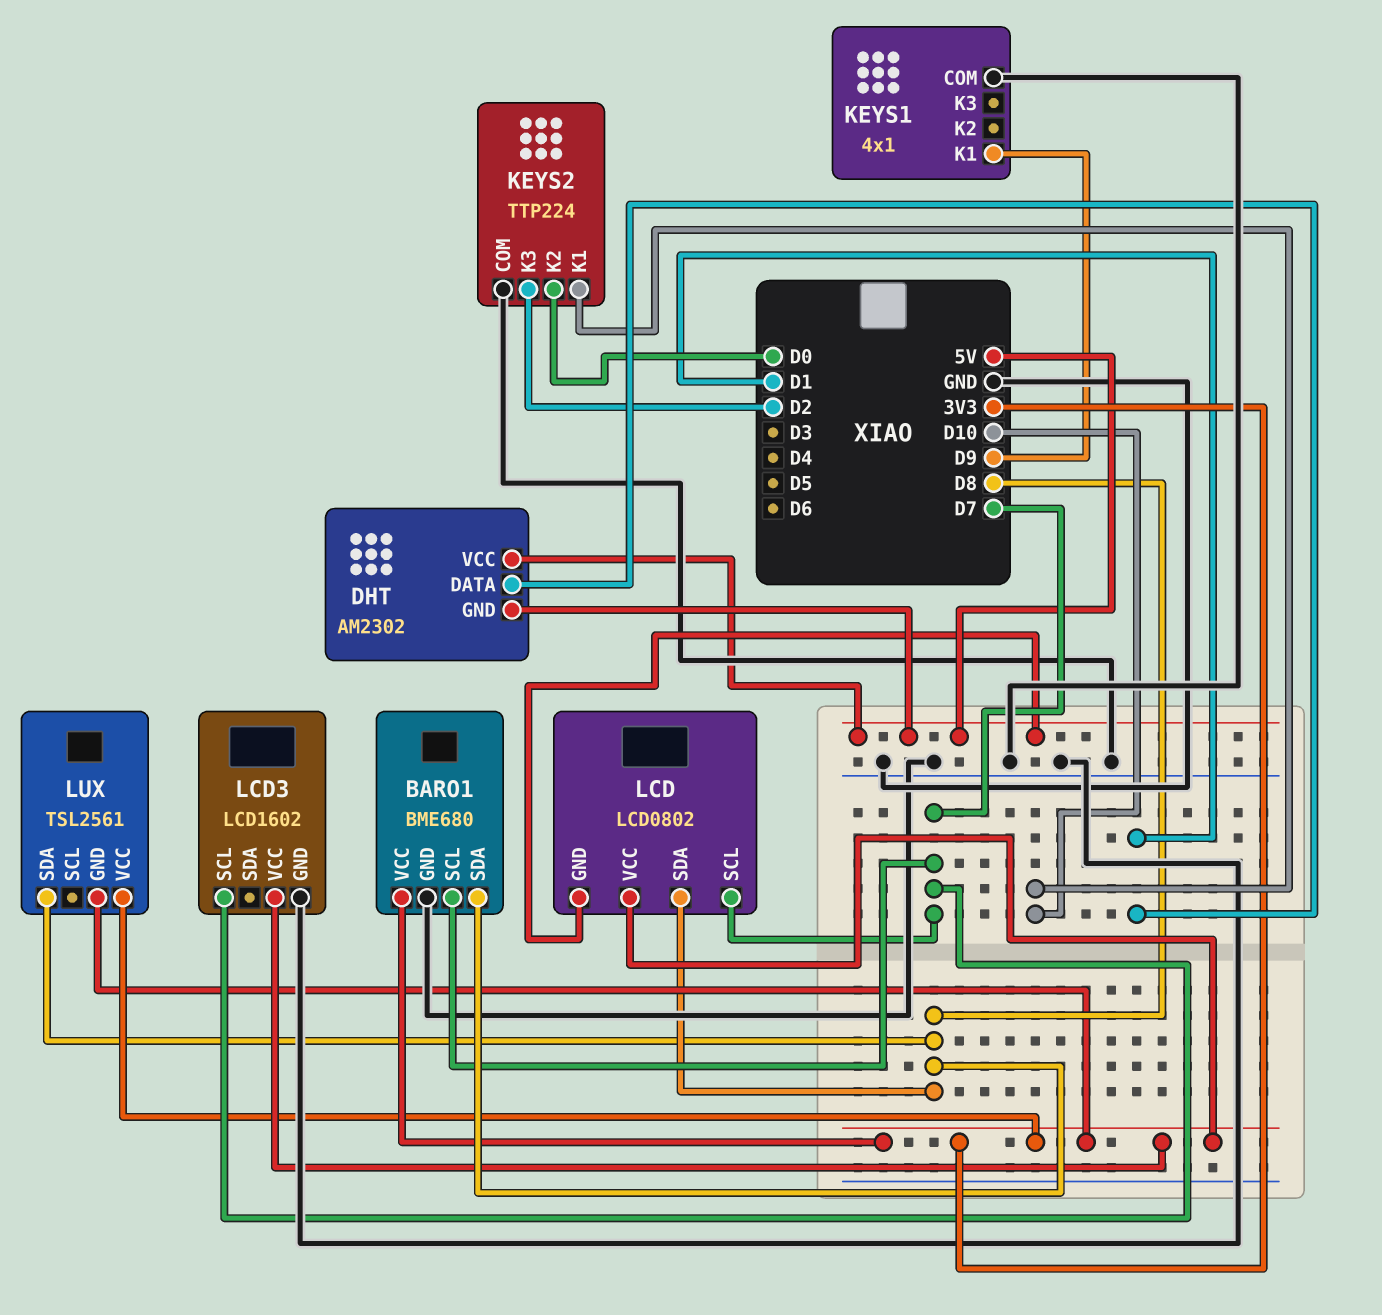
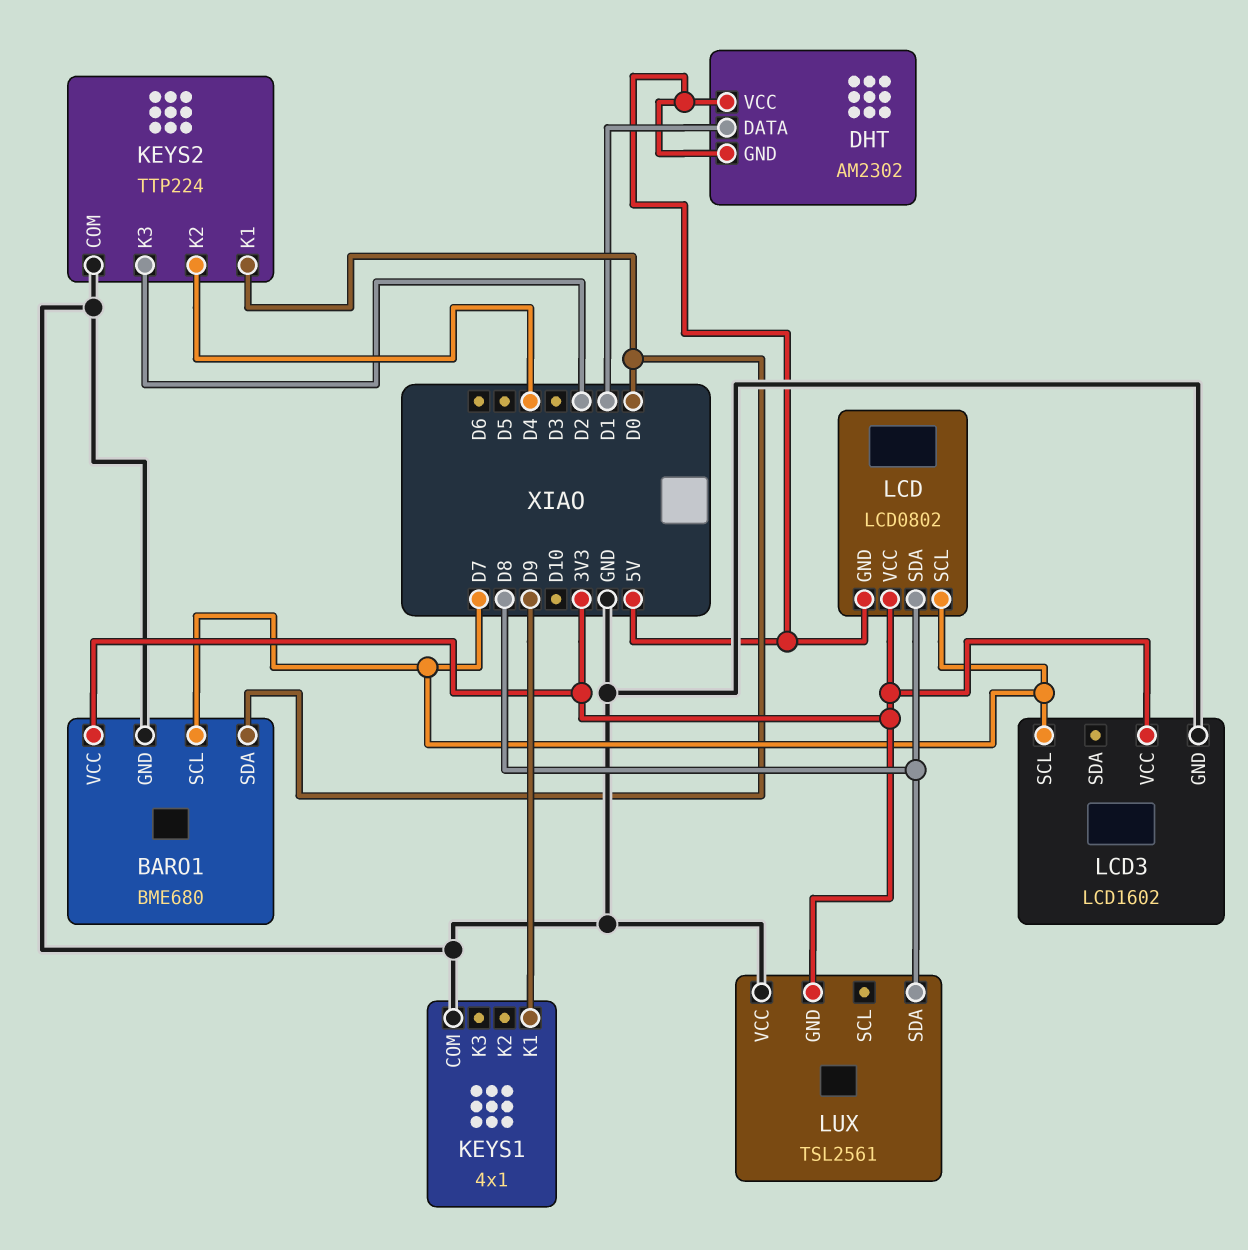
BARO1 pin SDA: D8 -> D0
KEYS2 pin K1: D10 -> D0
KEYS2 pin K2: D0 -> D4
LUX pin VCC: 3V3 -> GND

